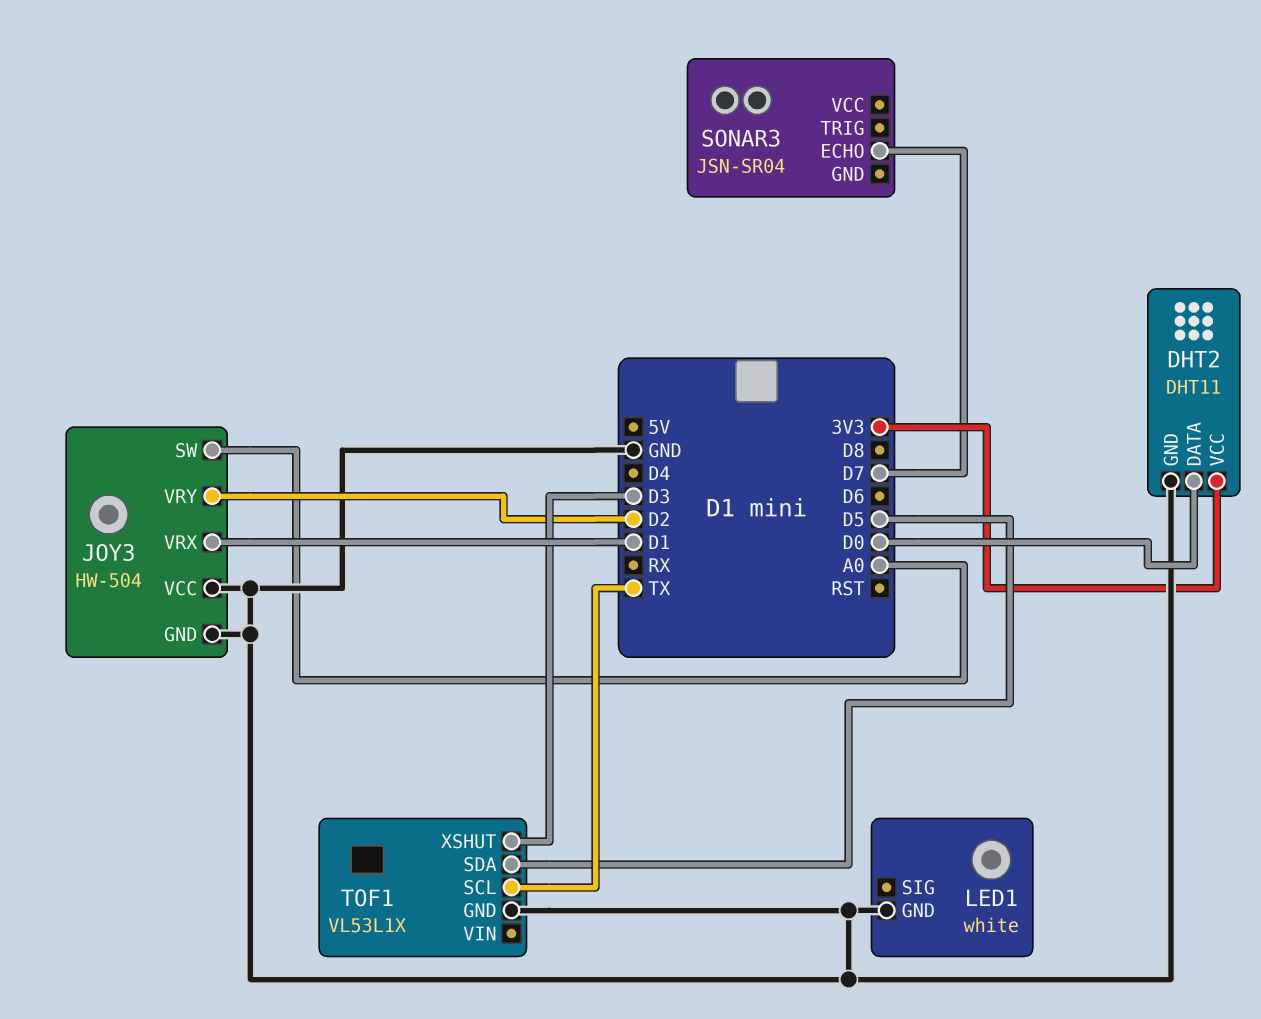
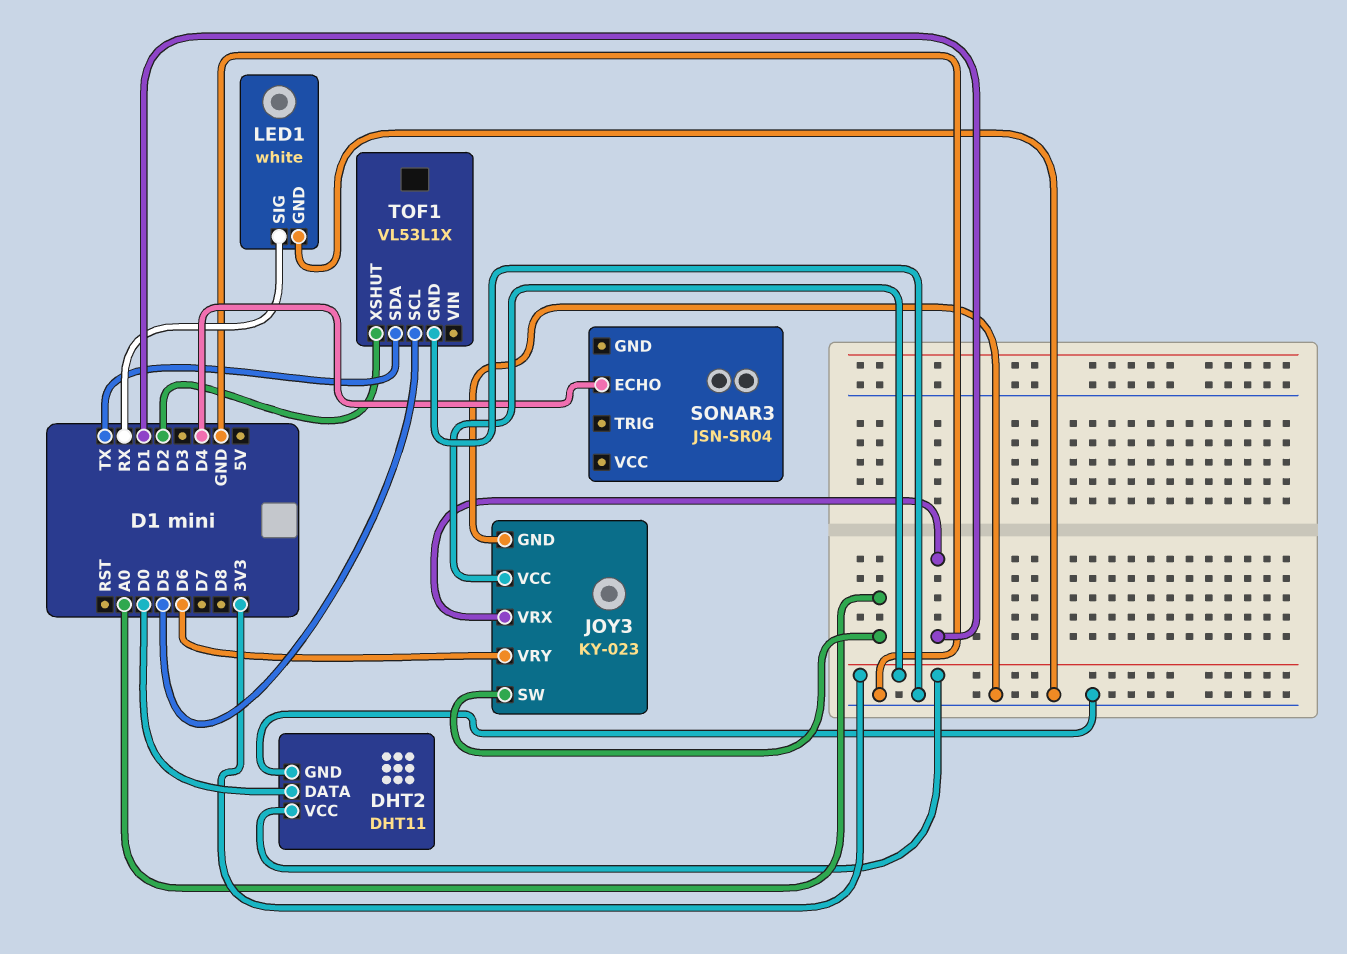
JOY3: HW-504 -> KY-023
JOY3 pin VCC: GND -> 3V3
JOY3 pin VRY: D2 -> D6
LED1 pin SIG: none -> RX
SONAR3 pin ECHO: D7 -> D4
TOF1 pin SCL: TX -> D5
TOF1 pin SDA: D5 -> TX
TOF1 pin XSHUT: D3 -> D2

